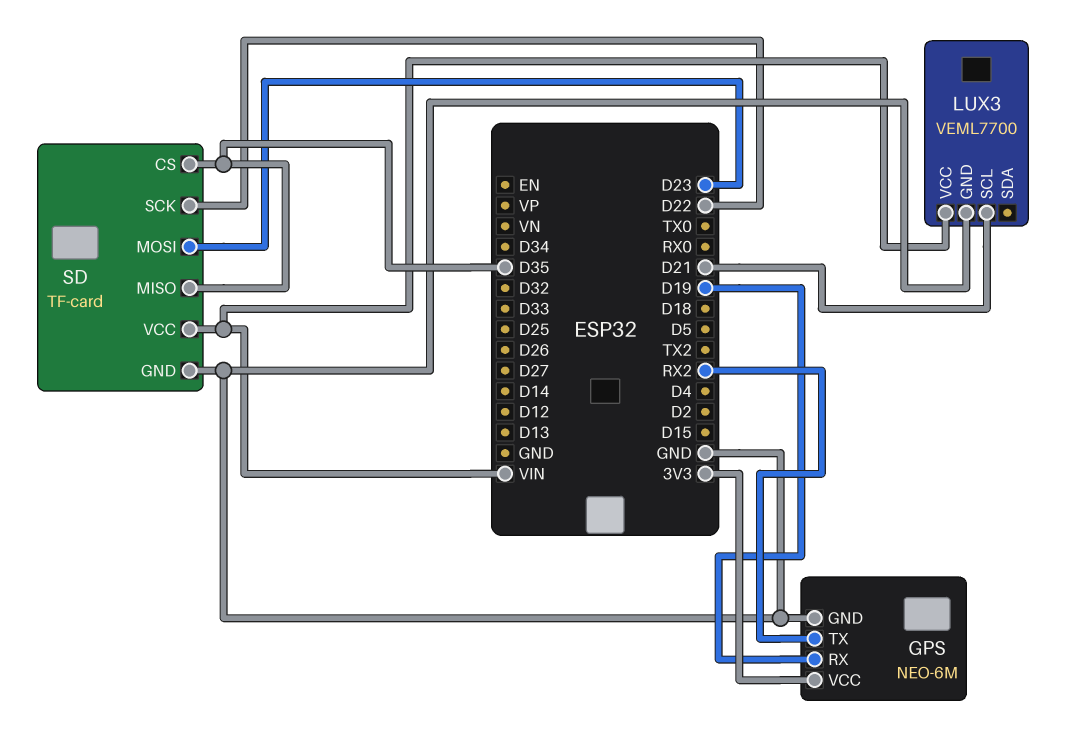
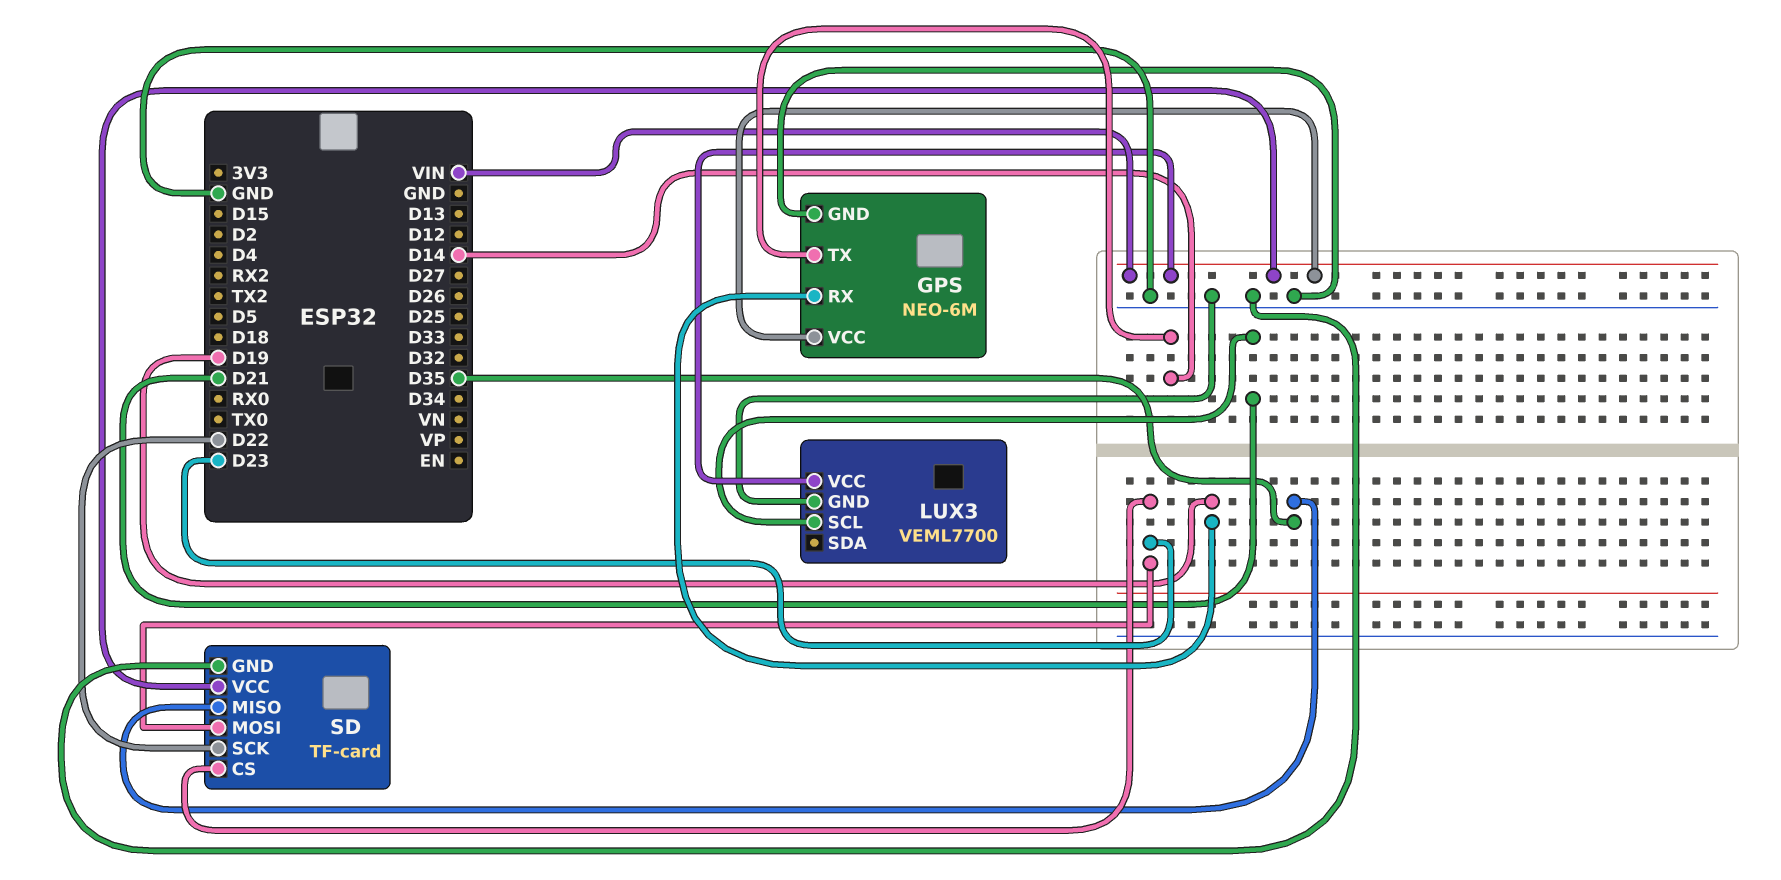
GPS pin TX: RX2 -> D14
GPS pin VCC: 3V3 -> VIN
SD pin CS: D35 -> D23

